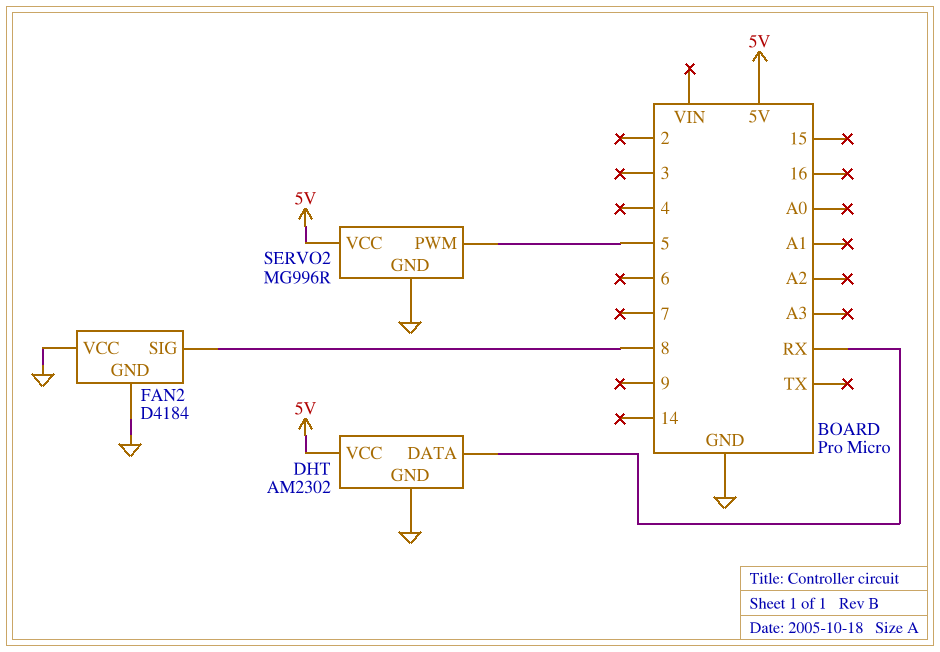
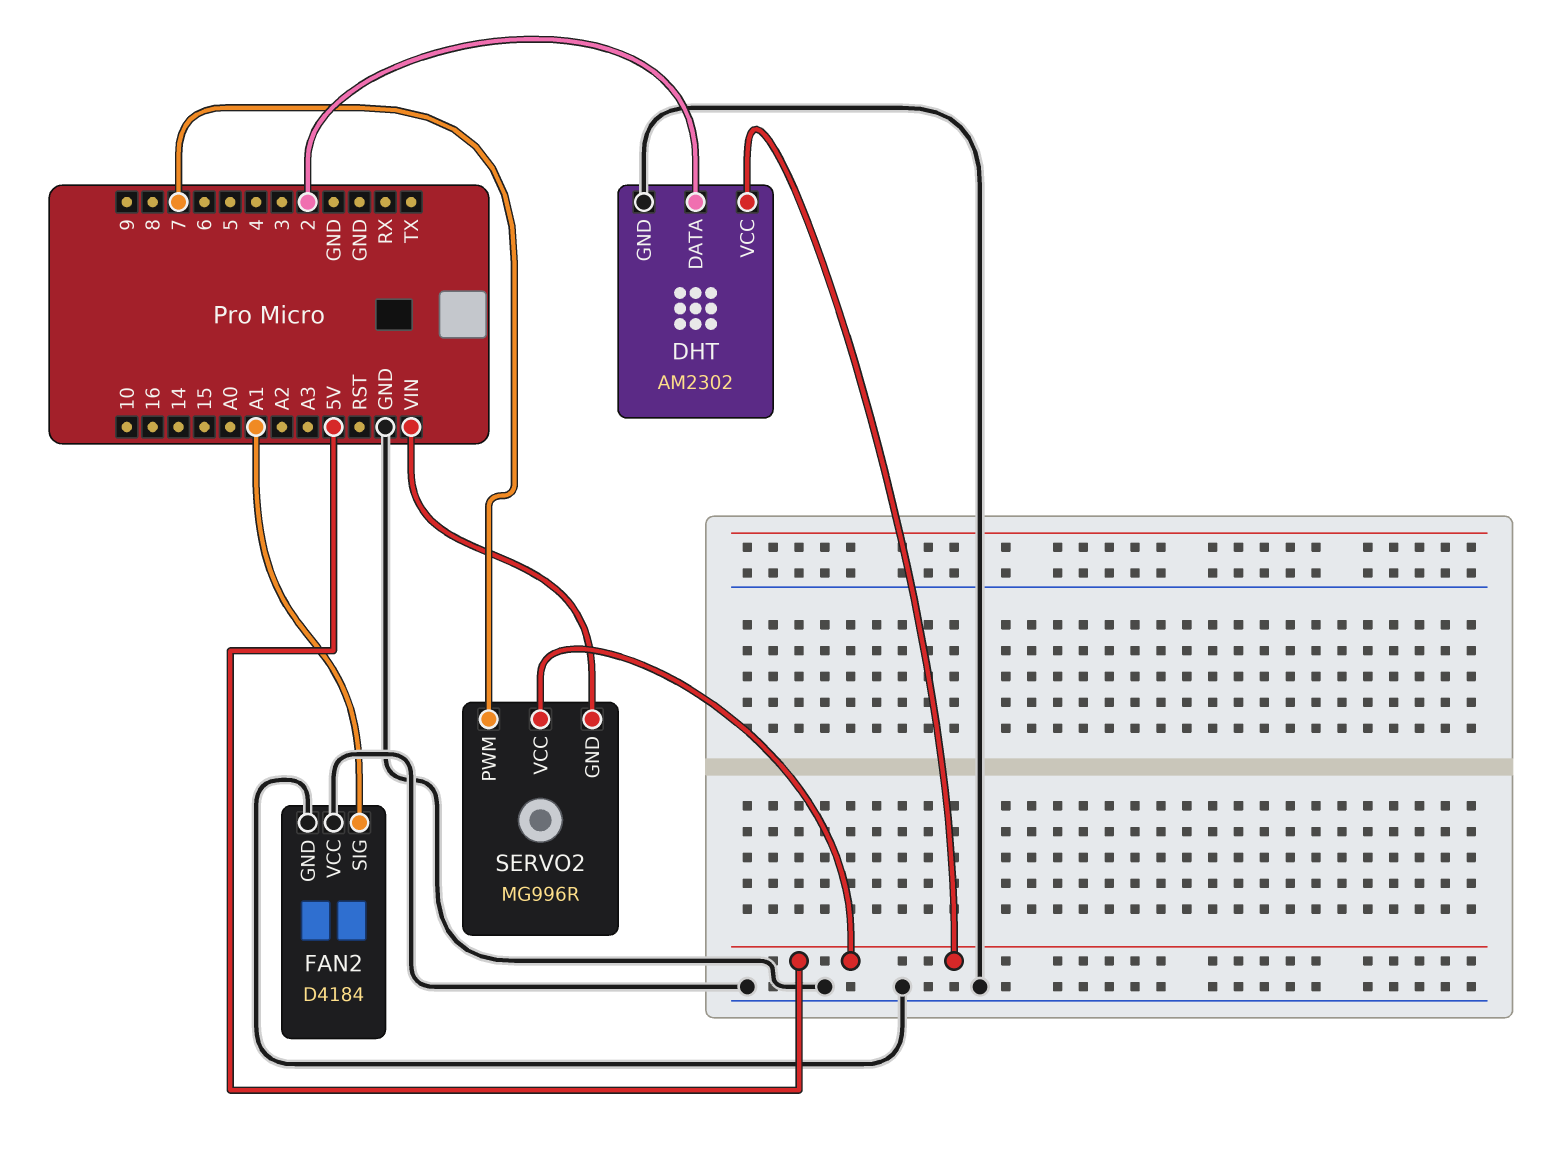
DHT pin DATA: RX -> 2
FAN2 pin SIG: 8 -> A1
SERVO2 pin GND: GND -> VIN
SERVO2 pin PWM: 5 -> 7

